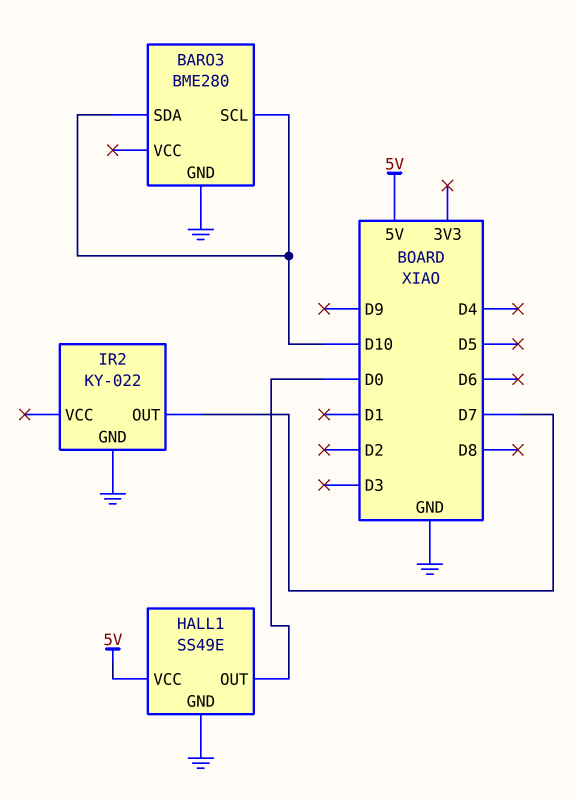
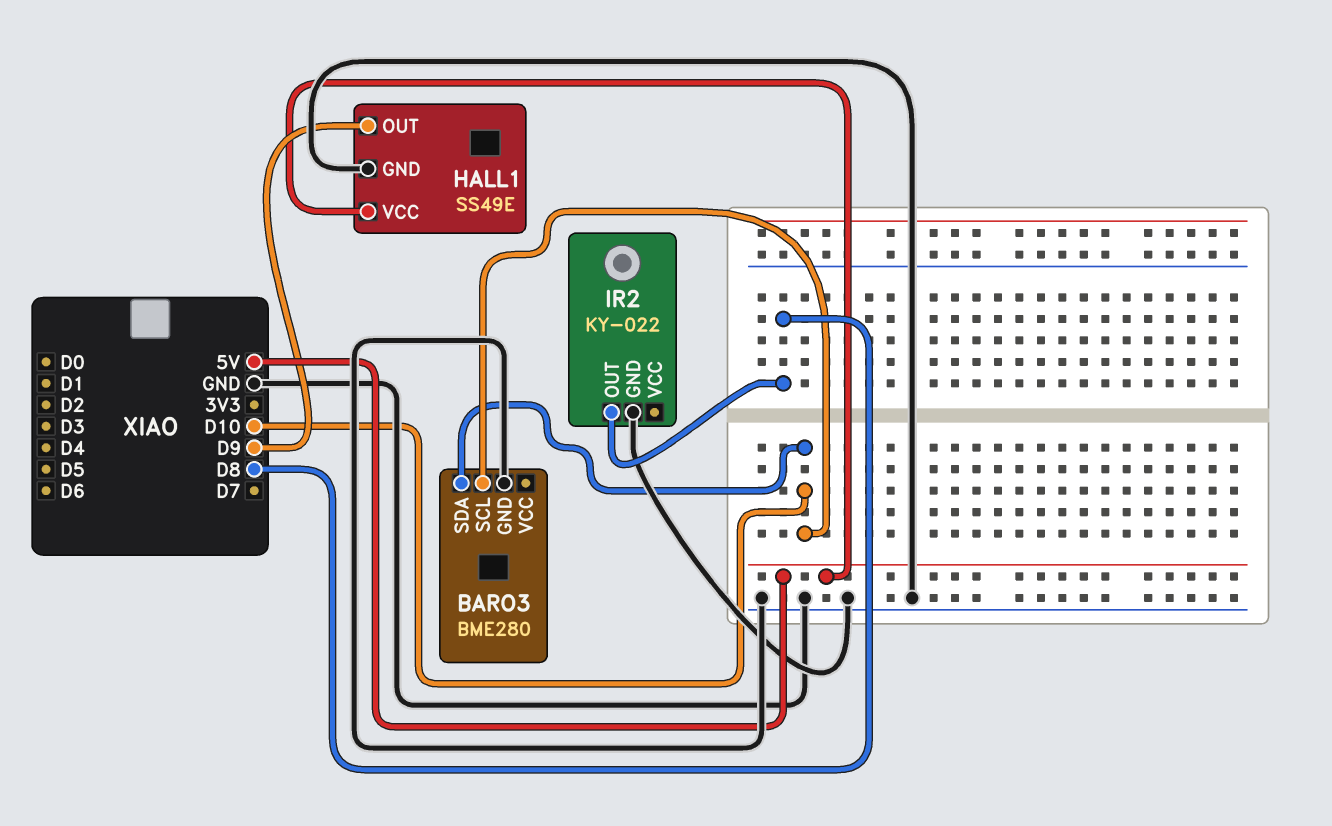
HALL1 pin OUT: D0 -> D9
IR2 pin OUT: D7 -> D8

